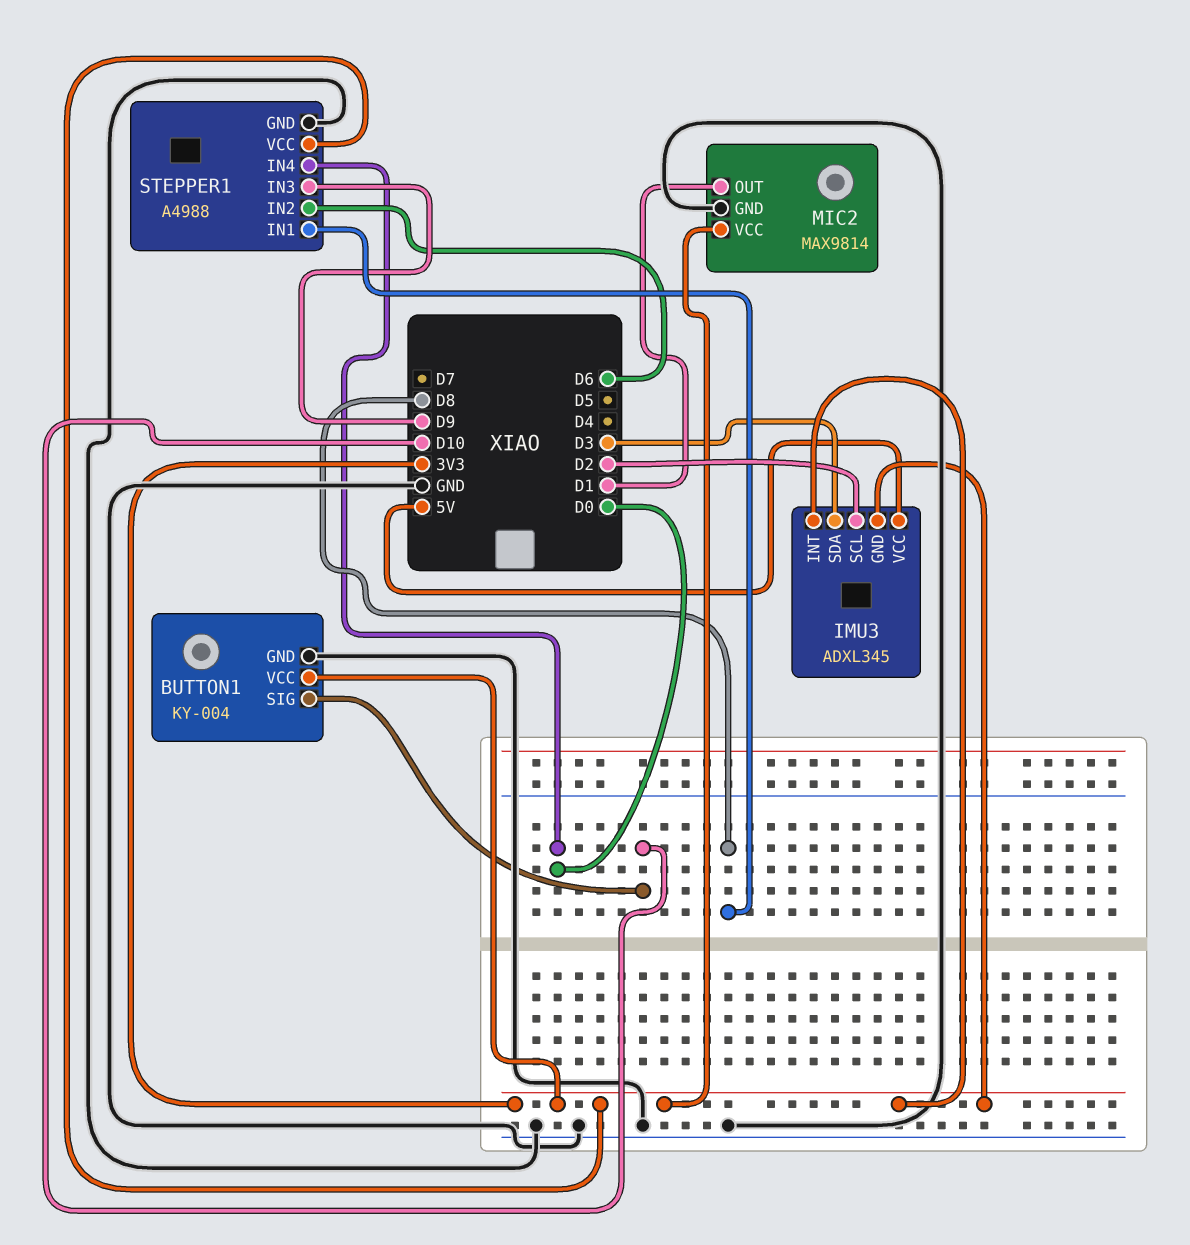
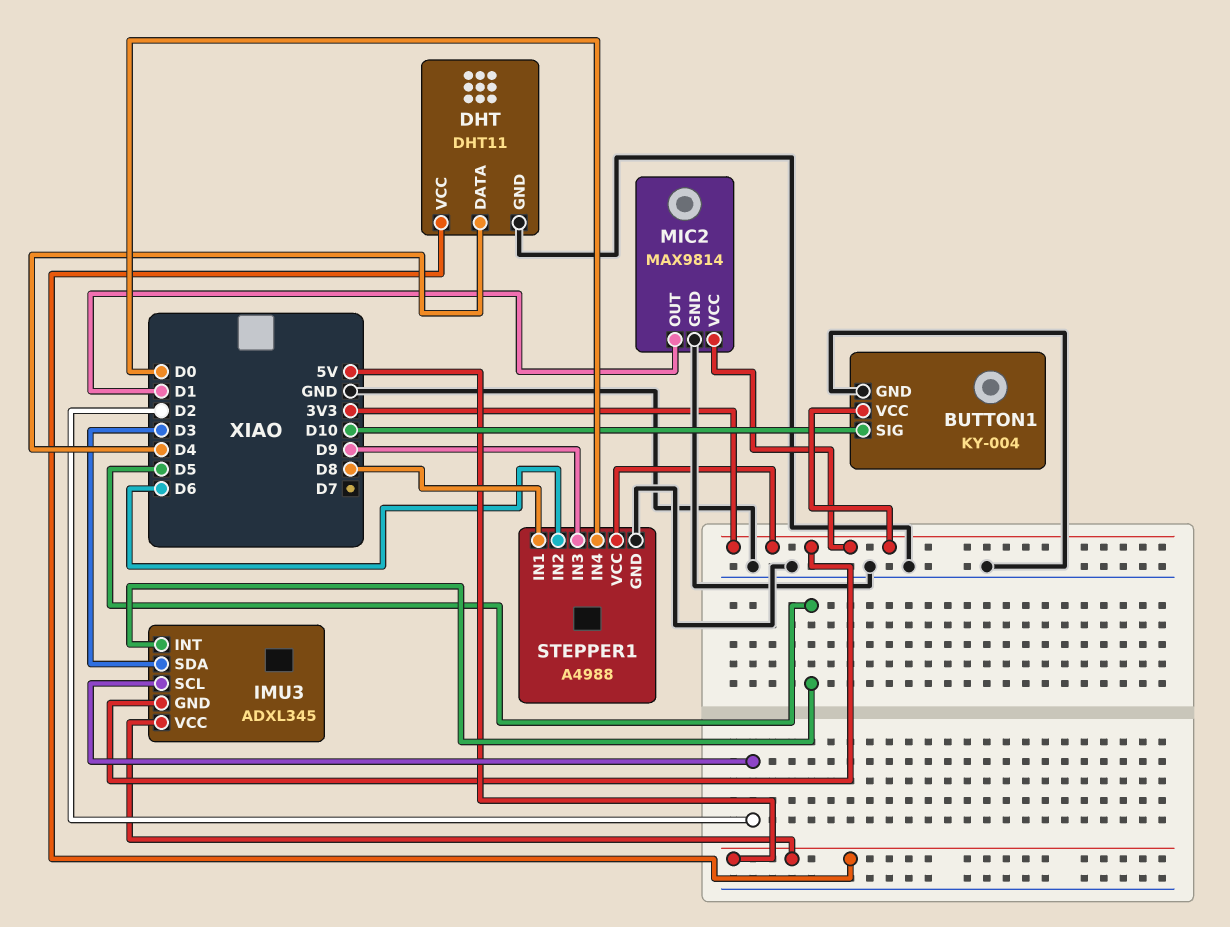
DHT: none -> DHT11
DHT pin DATA: none -> D4
DHT pin GND: none -> GND
DHT pin VCC: none -> 5V
IMU3 pin INT: 3V3 -> D5

